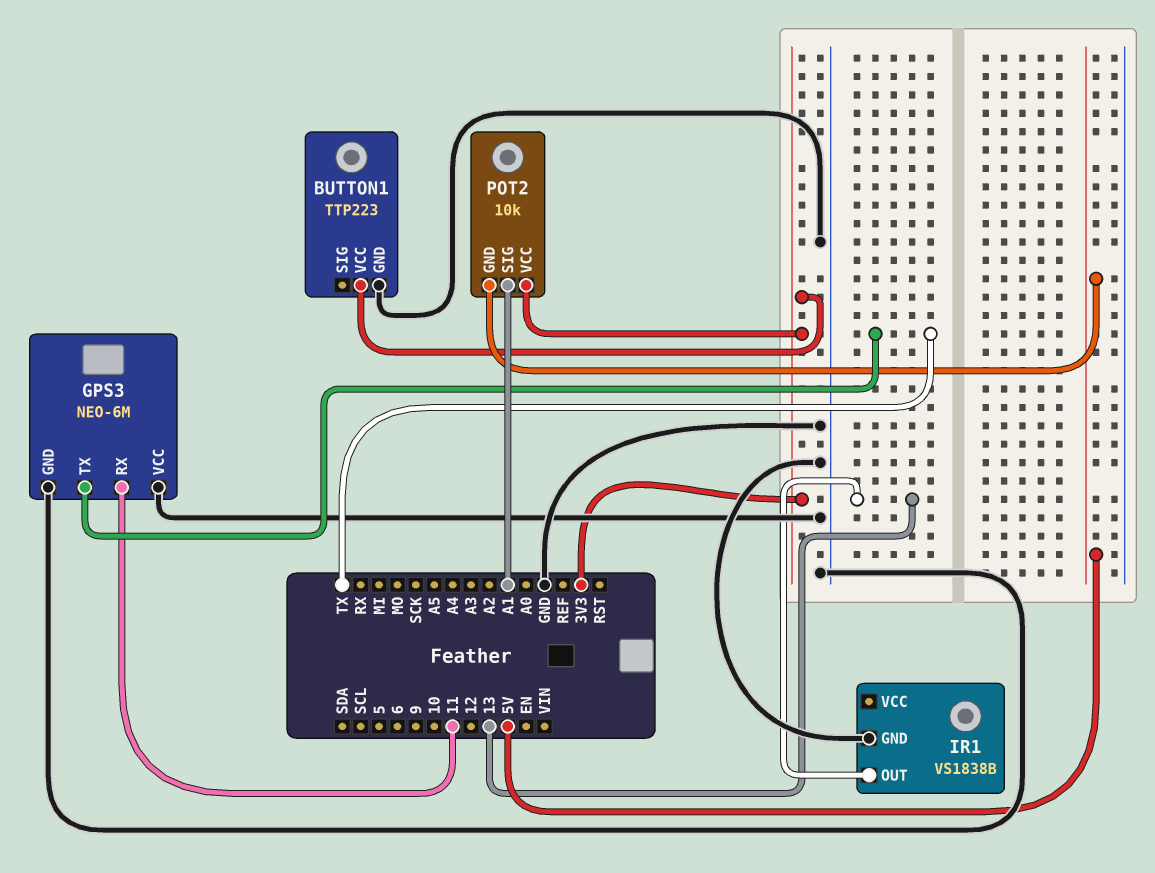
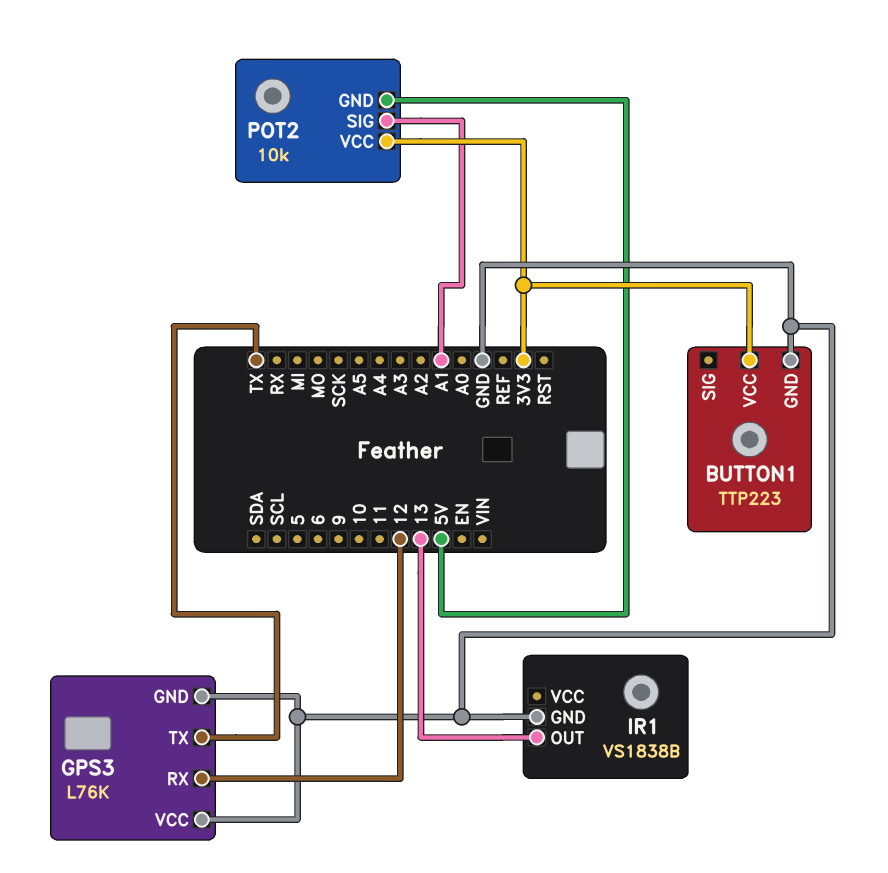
GPS3: NEO-6M -> L76K
GPS3 pin RX: 11 -> 12

